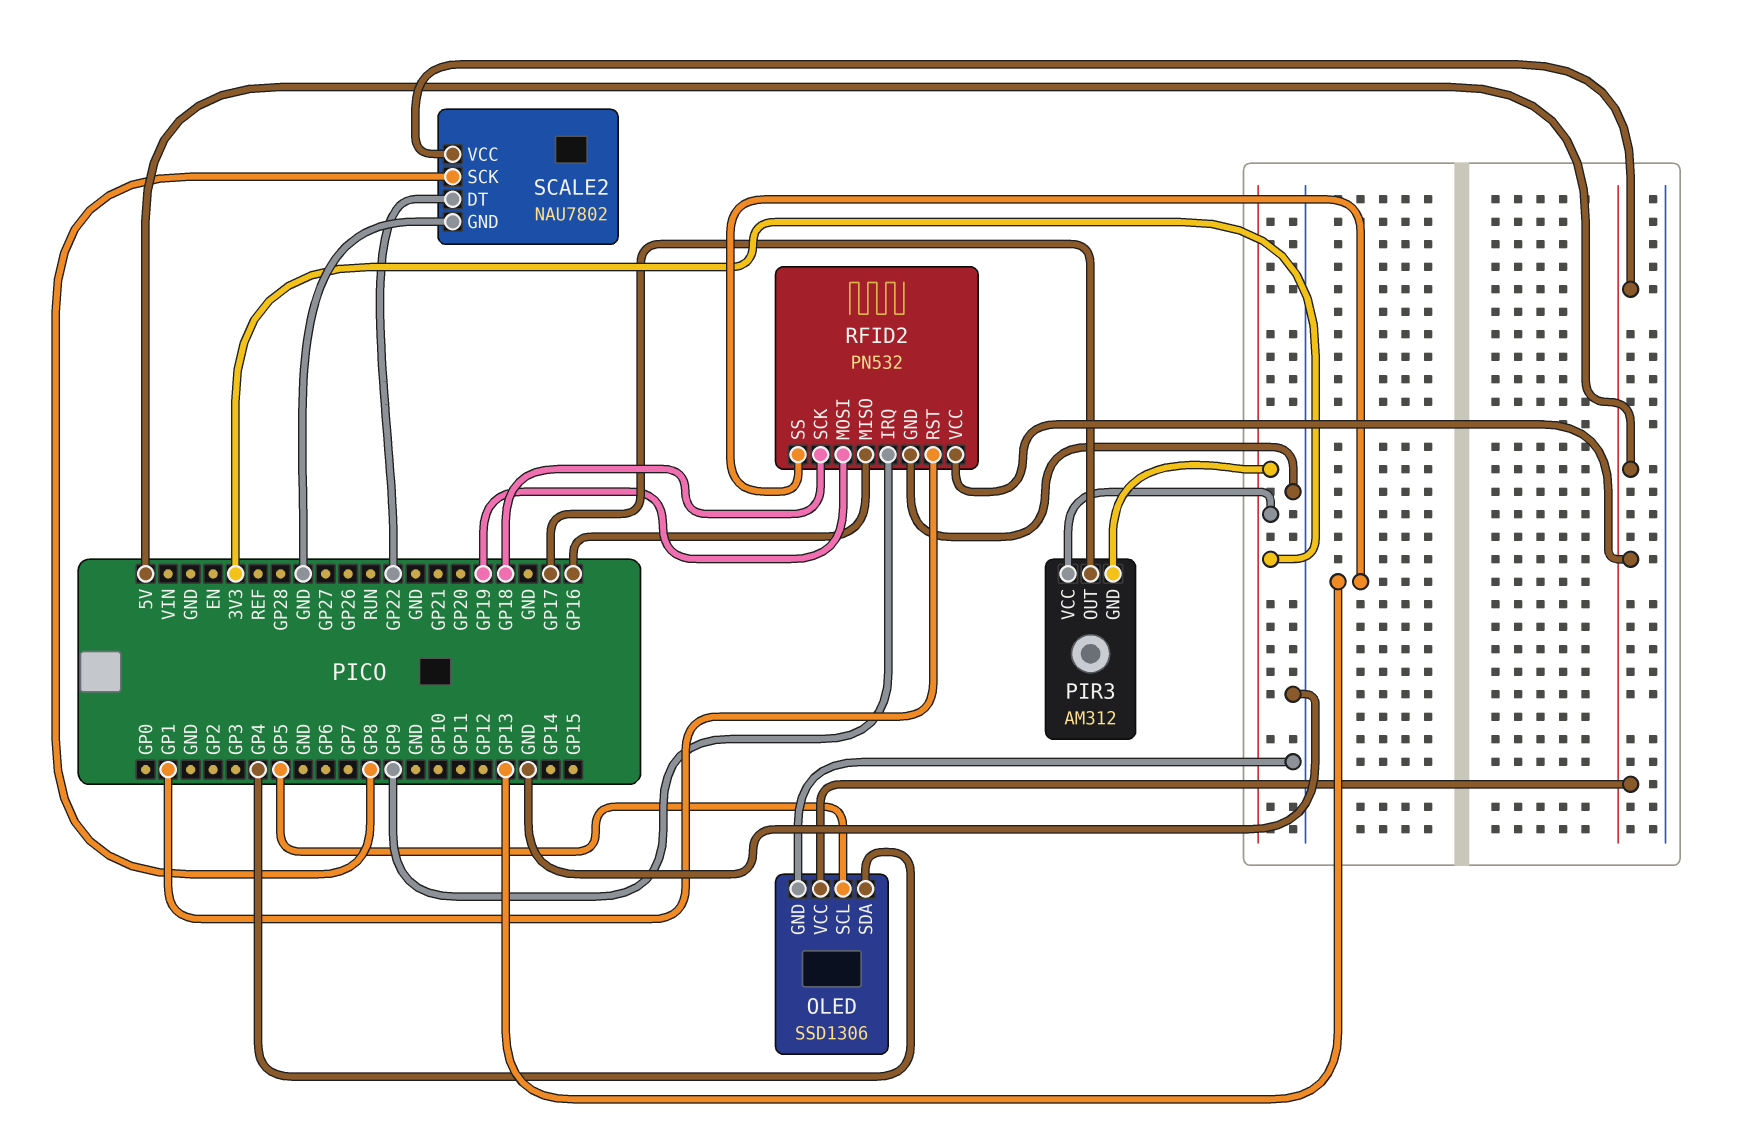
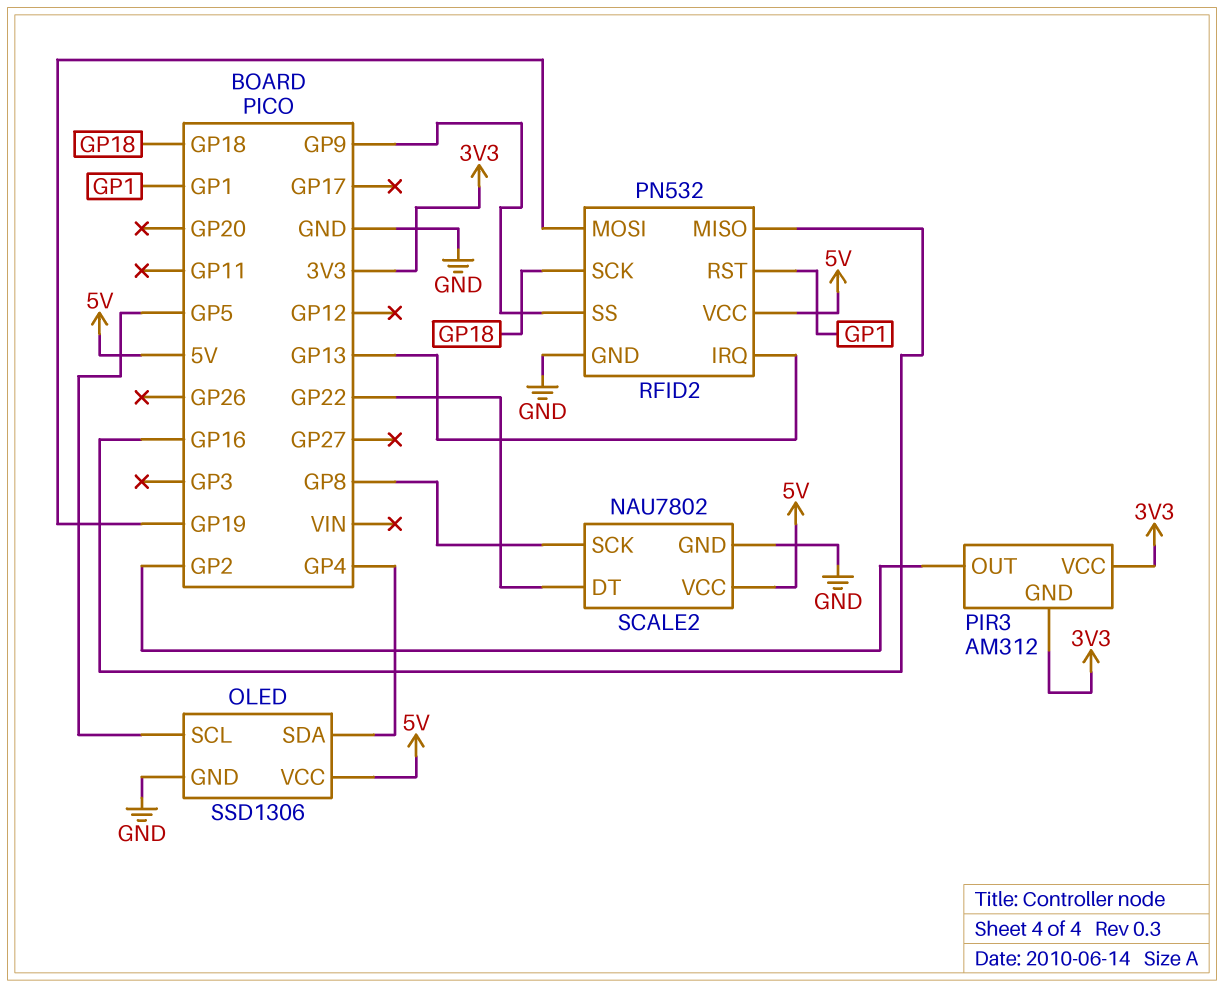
PIR3 pin OUT: GP17 -> GP2
RFID2 pin IRQ: GP9 -> GP13
RFID2 pin SS: GP13 -> GP9

